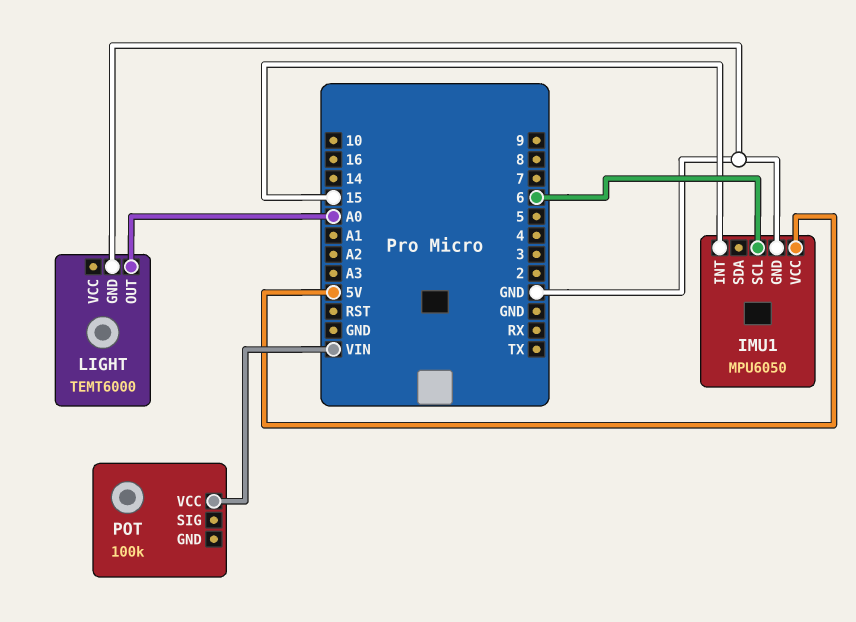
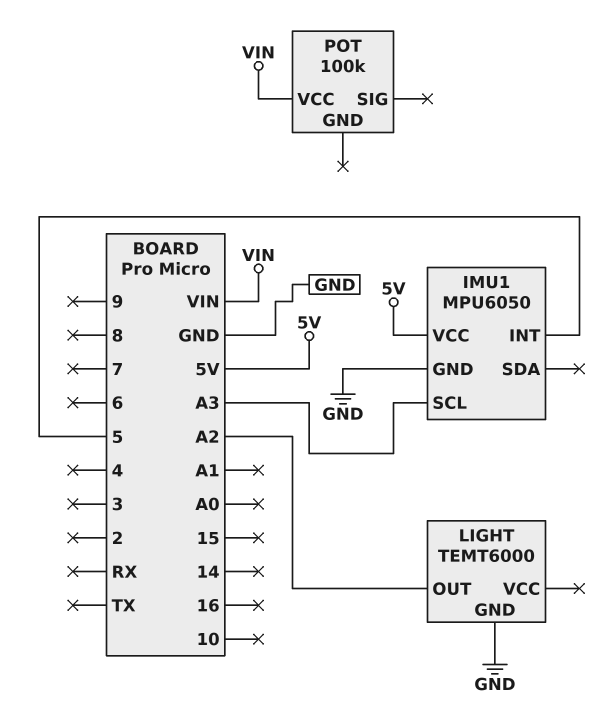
IMU1 pin INT: 15 -> 5
IMU1 pin SCL: 6 -> A3
LIGHT pin OUT: A0 -> A2

